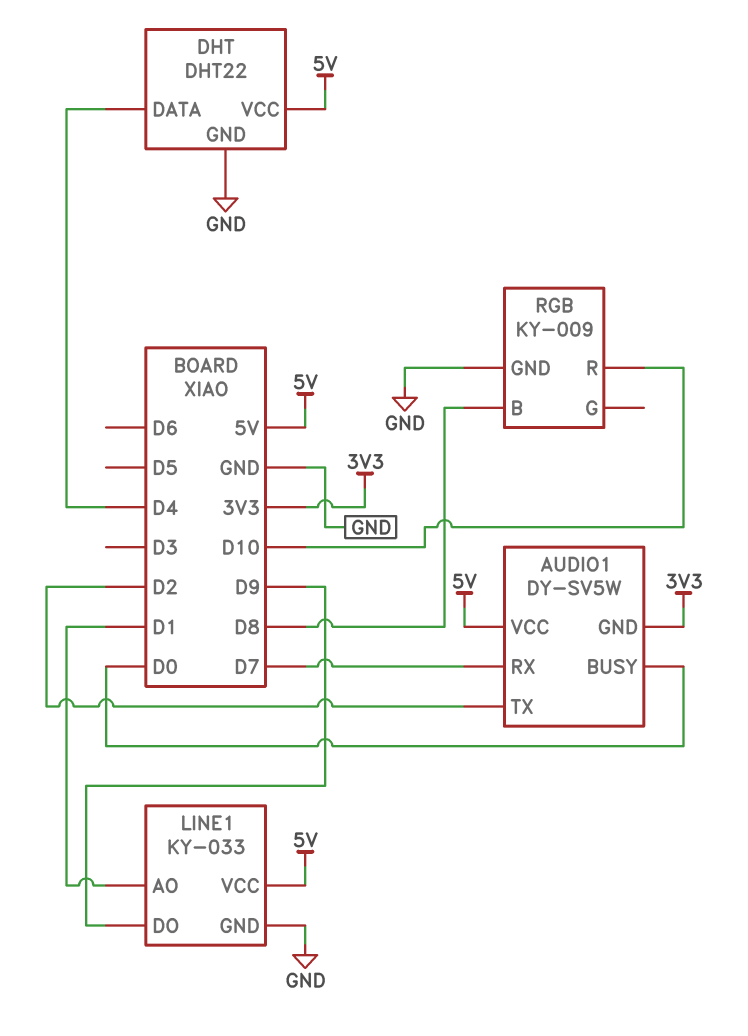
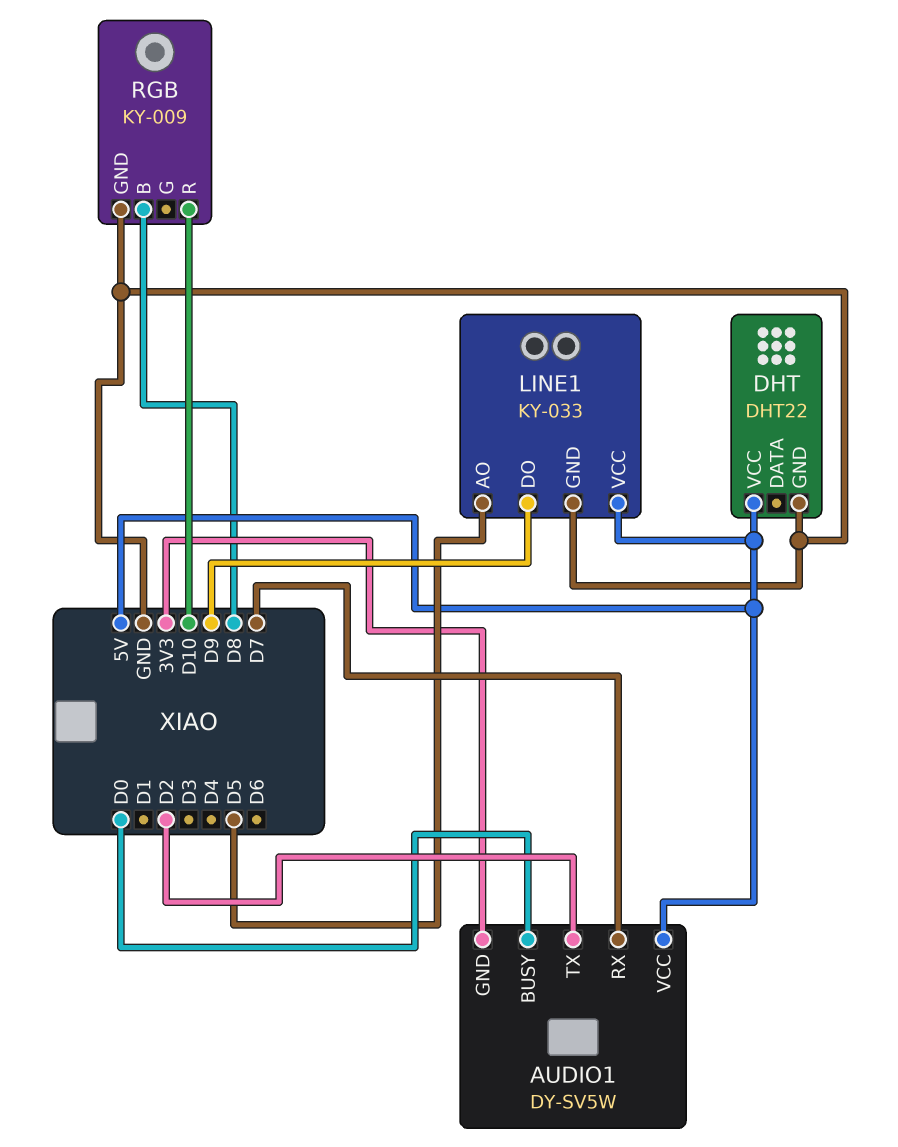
DHT pin DATA: D4 -> none
LINE1 pin AO: D1 -> D5

